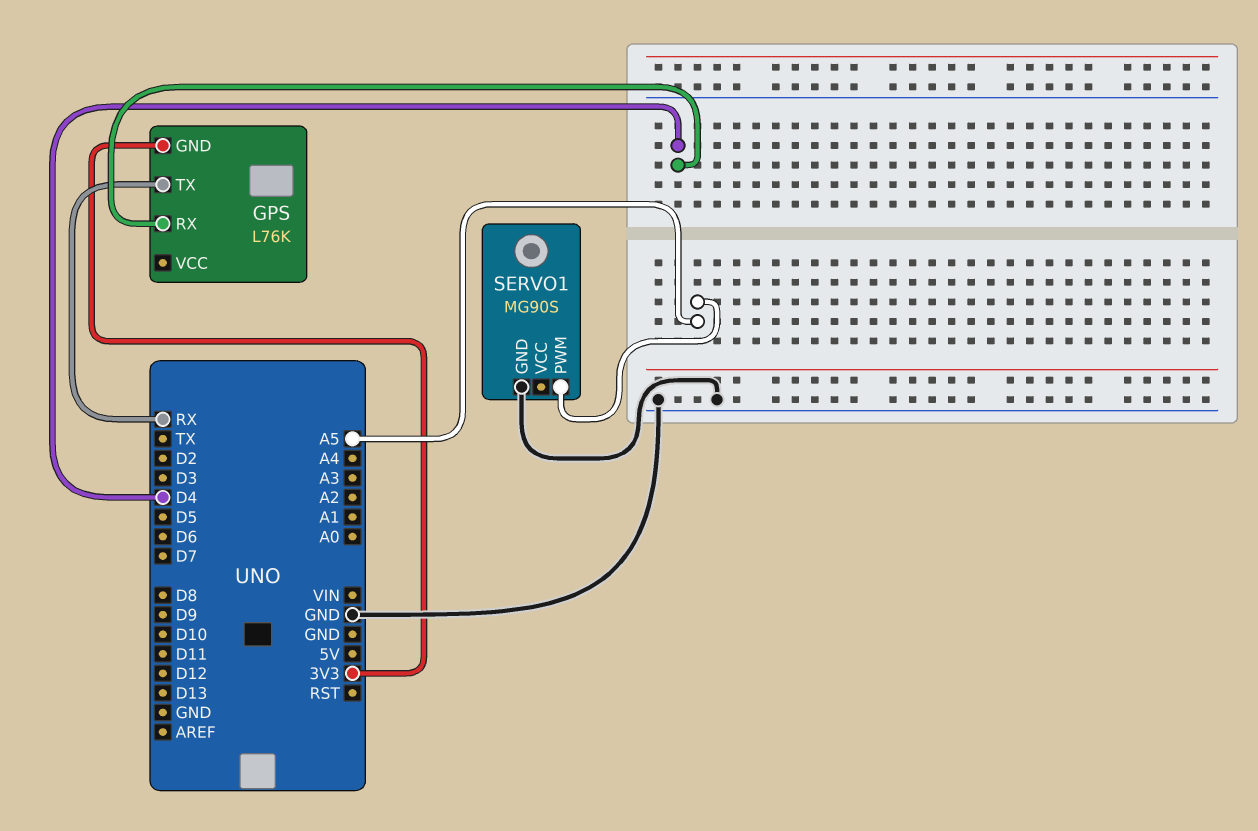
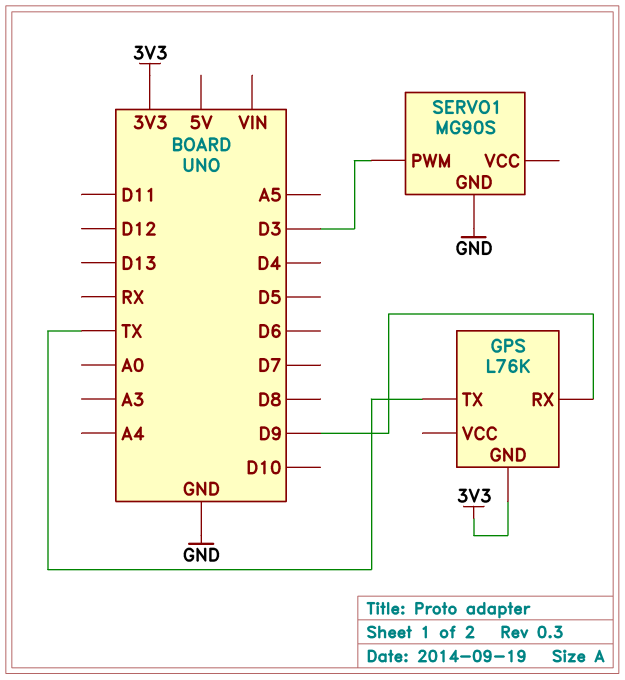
GPS pin RX: D4 -> D9
GPS pin TX: RX -> TX
SERVO1 pin PWM: A5 -> D3

